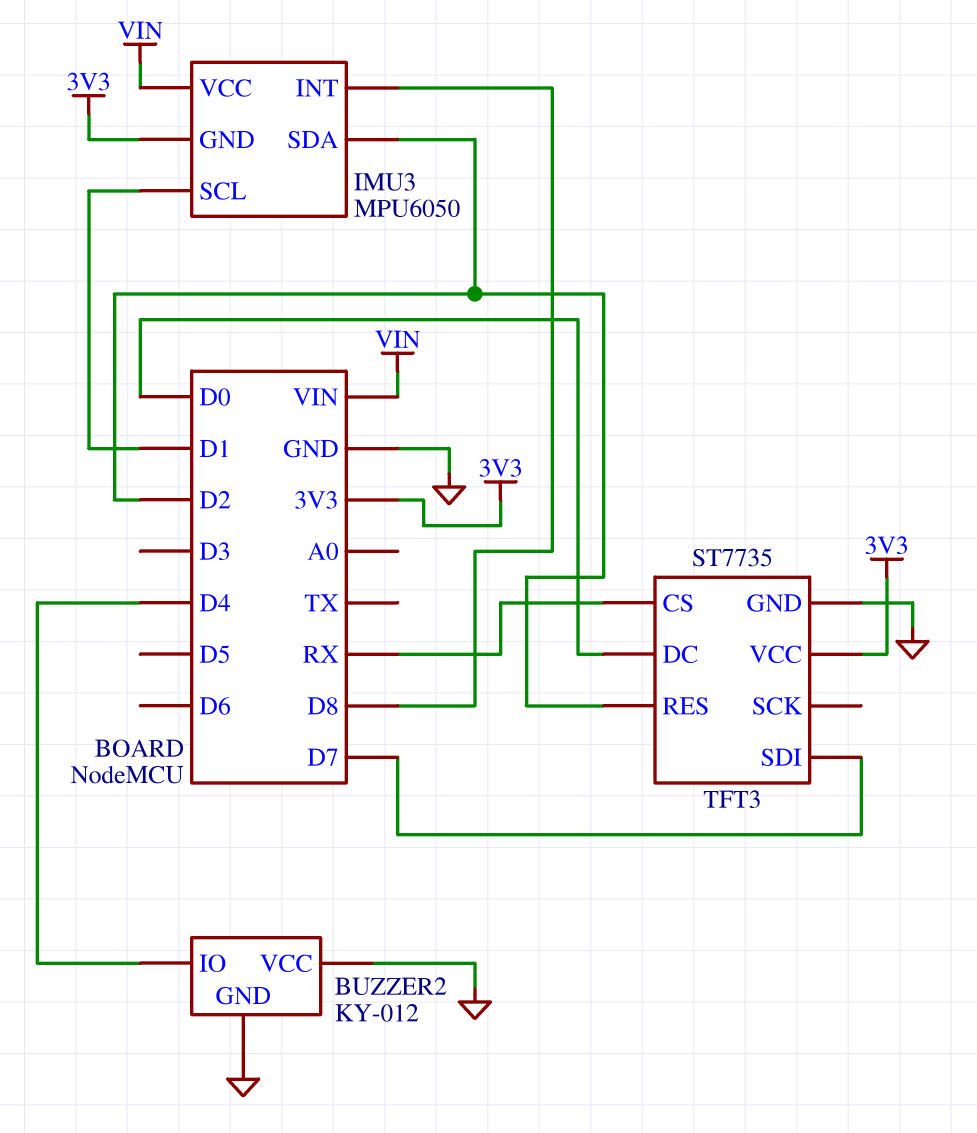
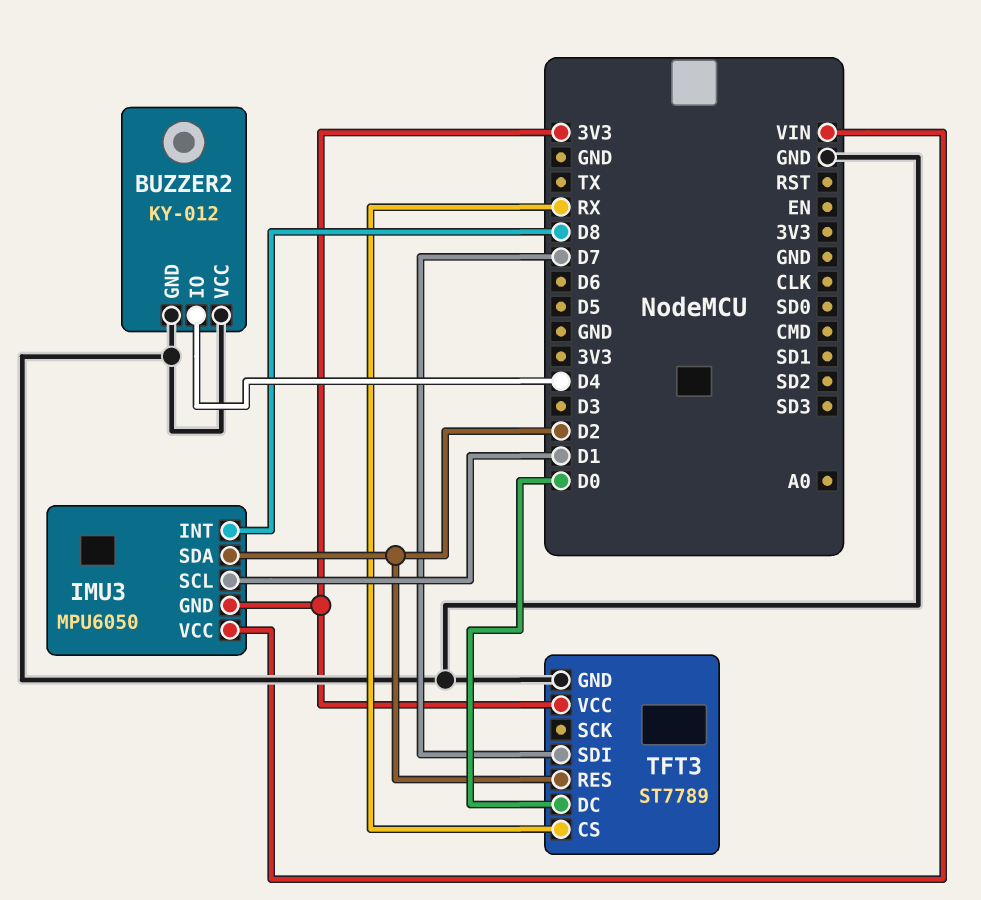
TFT3: ST7735 -> ST7789

